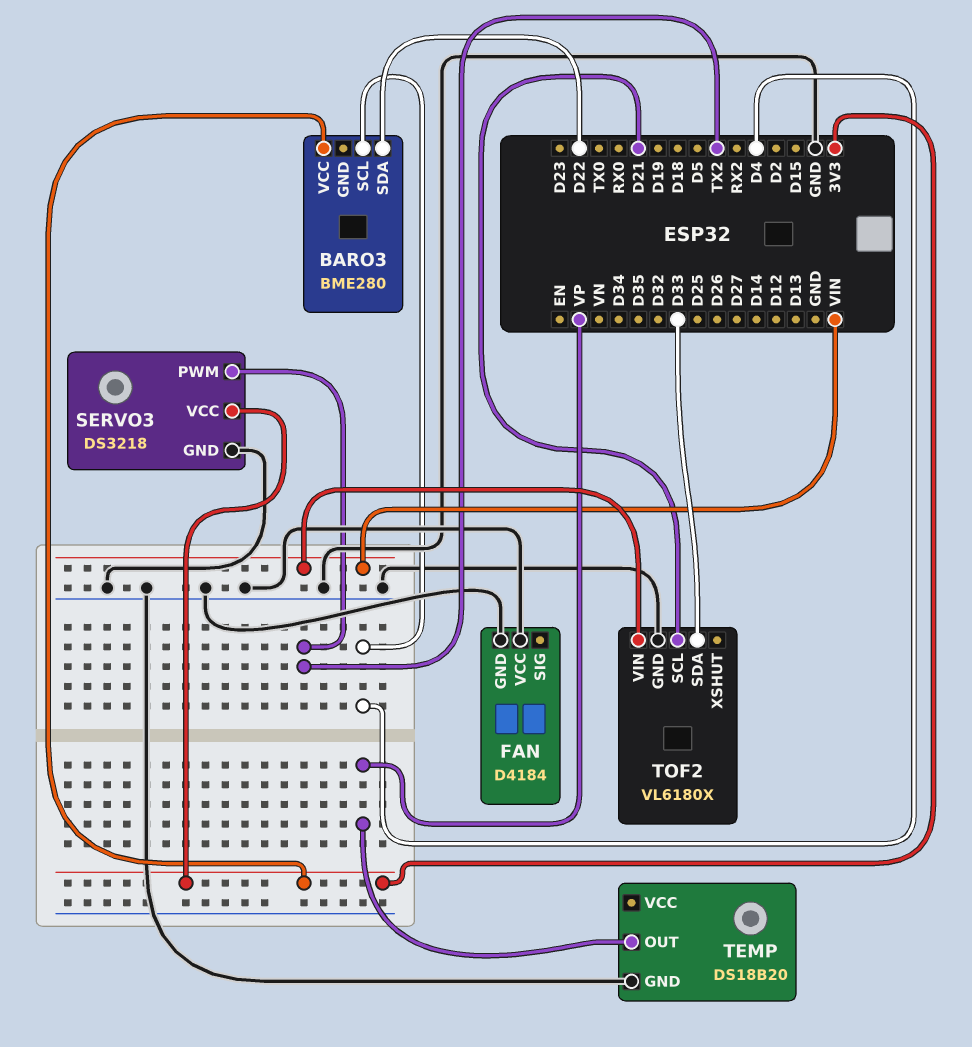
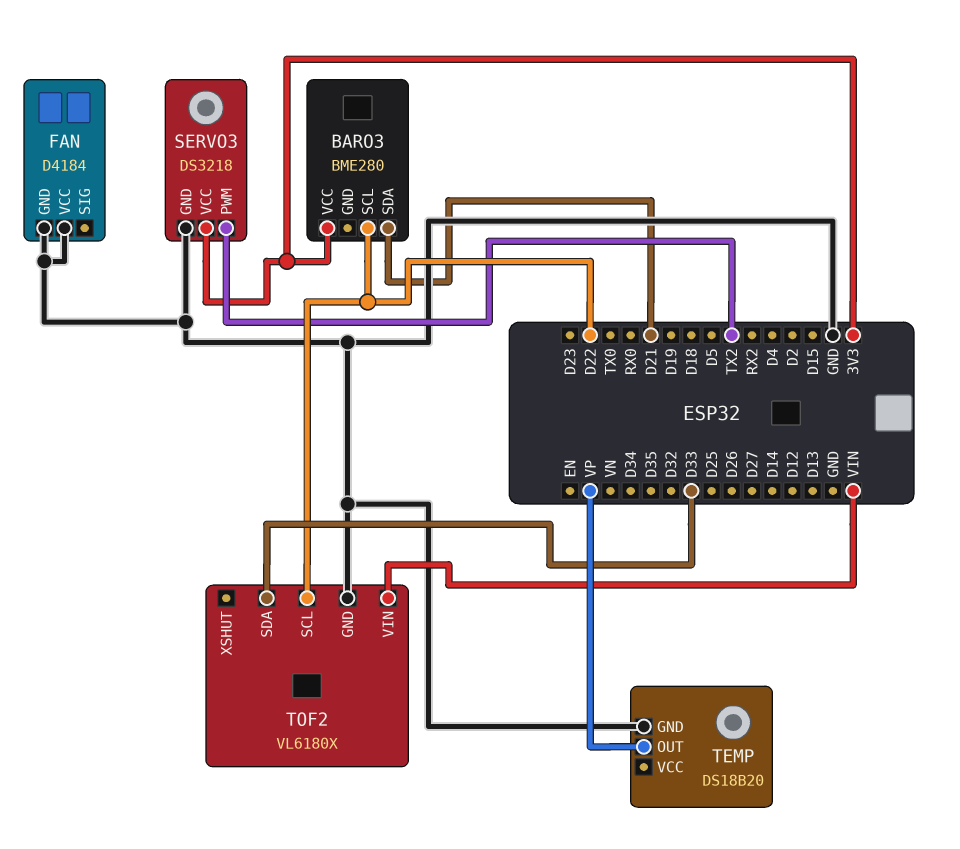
BARO3 pin SCL: D4 -> D22
BARO3 pin SDA: D22 -> D21
TOF2 pin SCL: D21 -> D22

